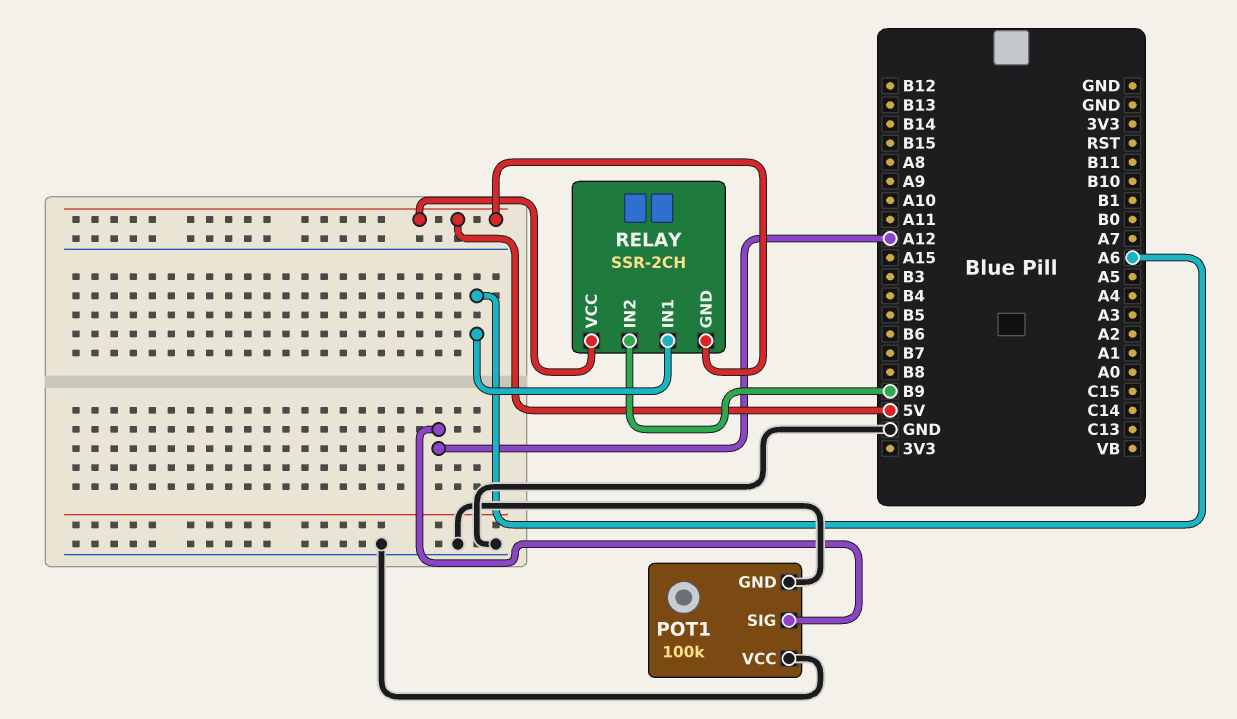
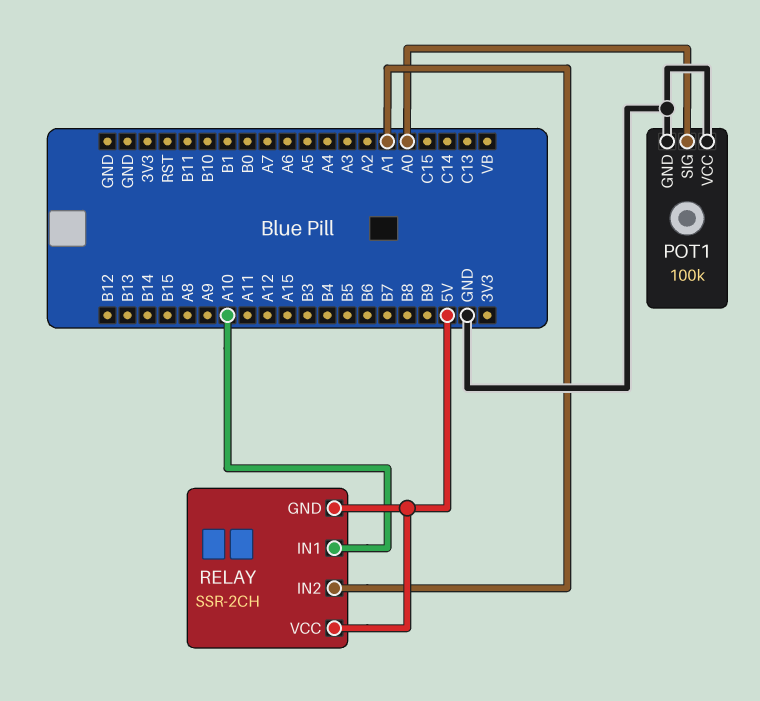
POT1 pin SIG: A12 -> A0
RELAY pin IN1: A6 -> A10
RELAY pin IN2: B9 -> A1

